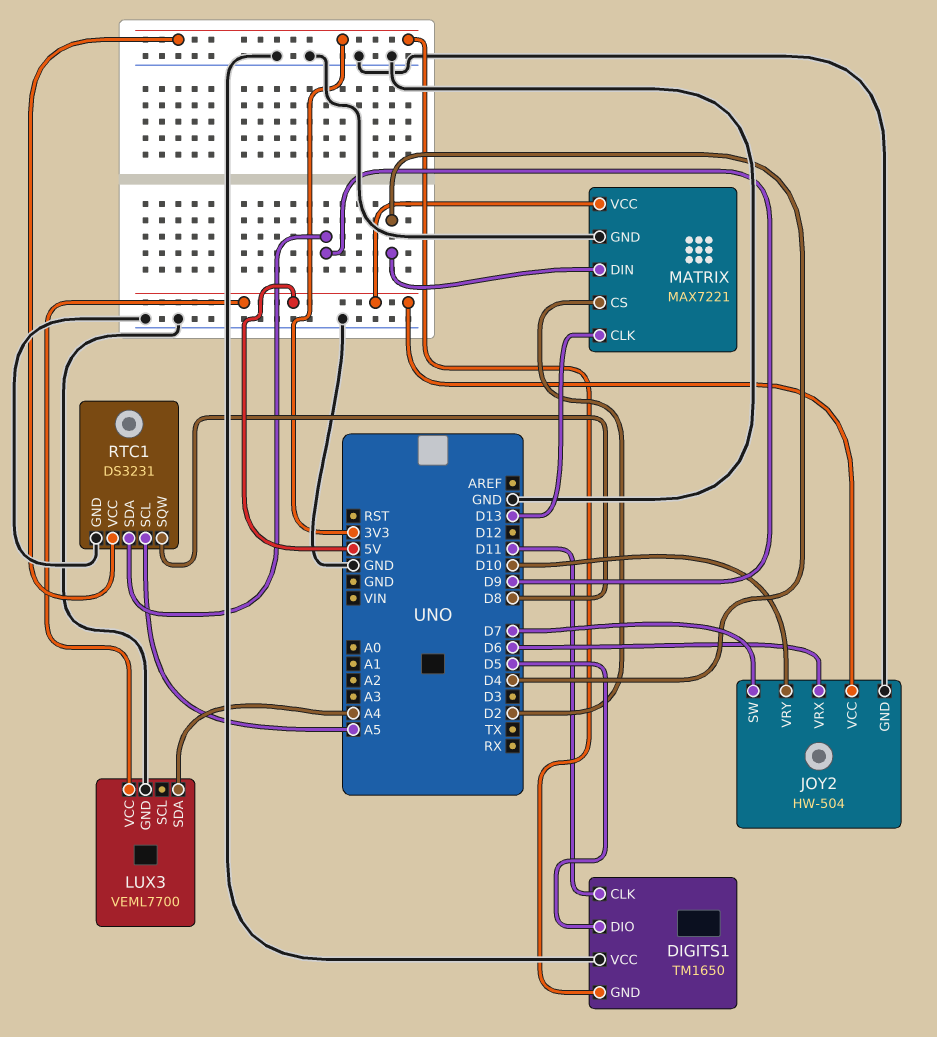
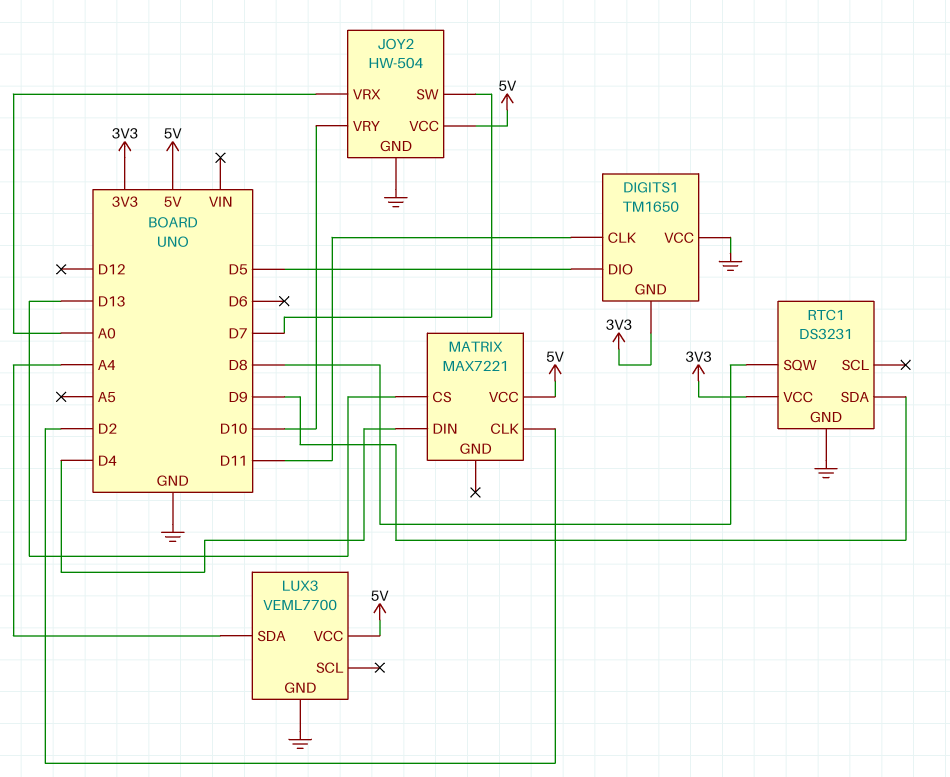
JOY2 pin VRX: D6 -> A0
MATRIX pin CLK: D13 -> D2
MATRIX pin CS: D2 -> D13
MATRIX pin GND: GND -> none
RTC1 pin SCL: A5 -> none

